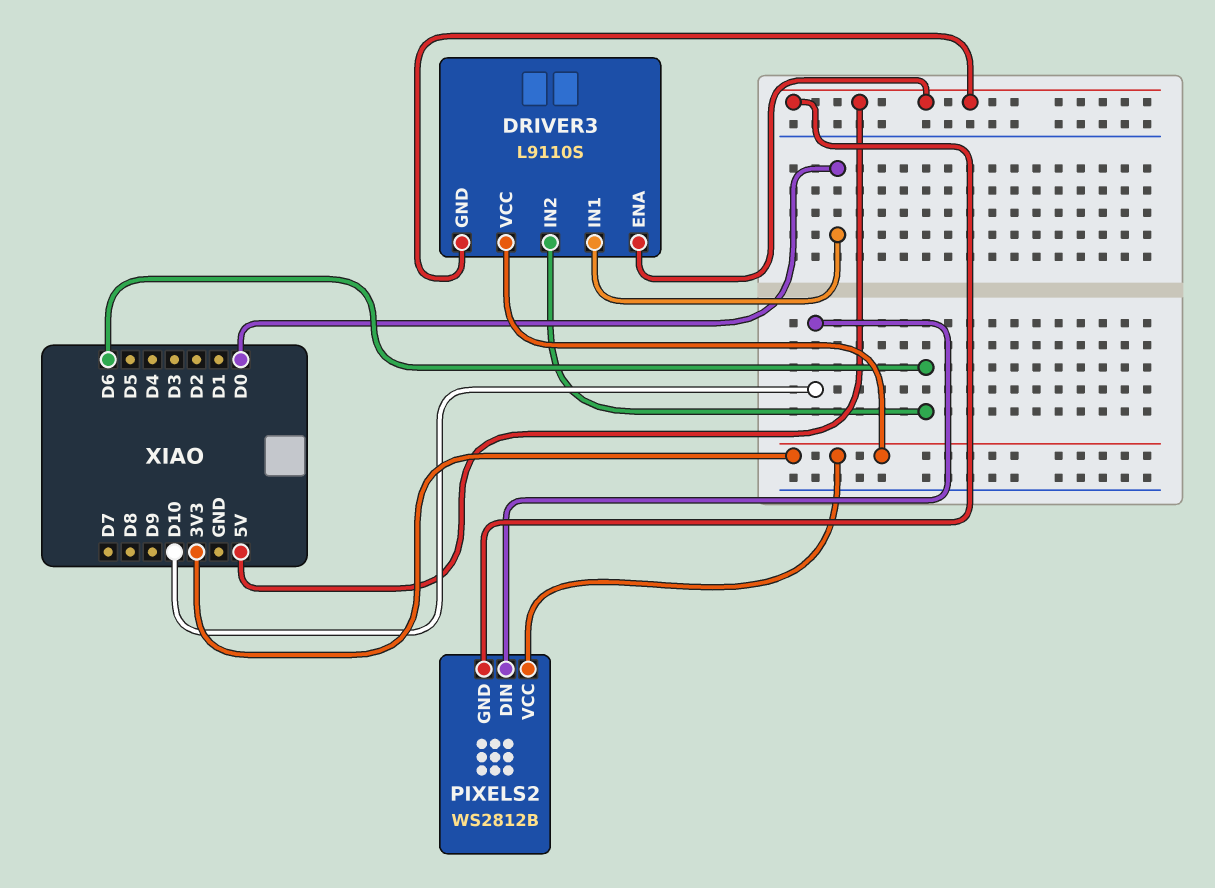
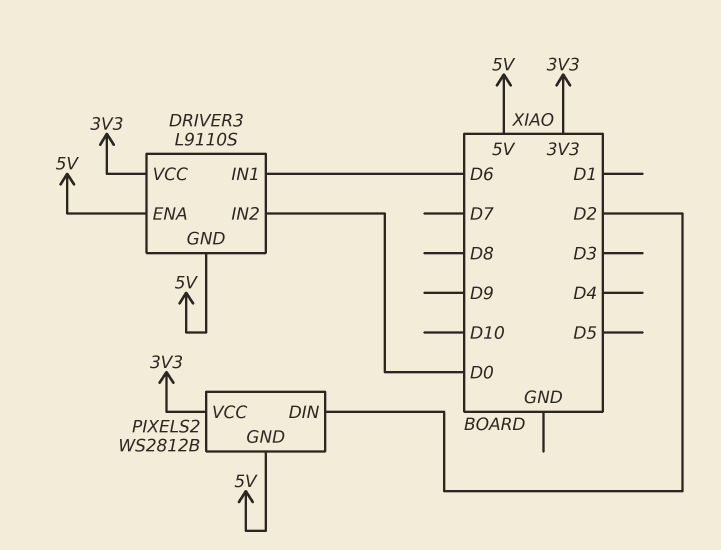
DRIVER3 pin IN1: D0 -> D6
DRIVER3 pin IN2: D6 -> D0
PIXELS2 pin DIN: D10 -> D2

